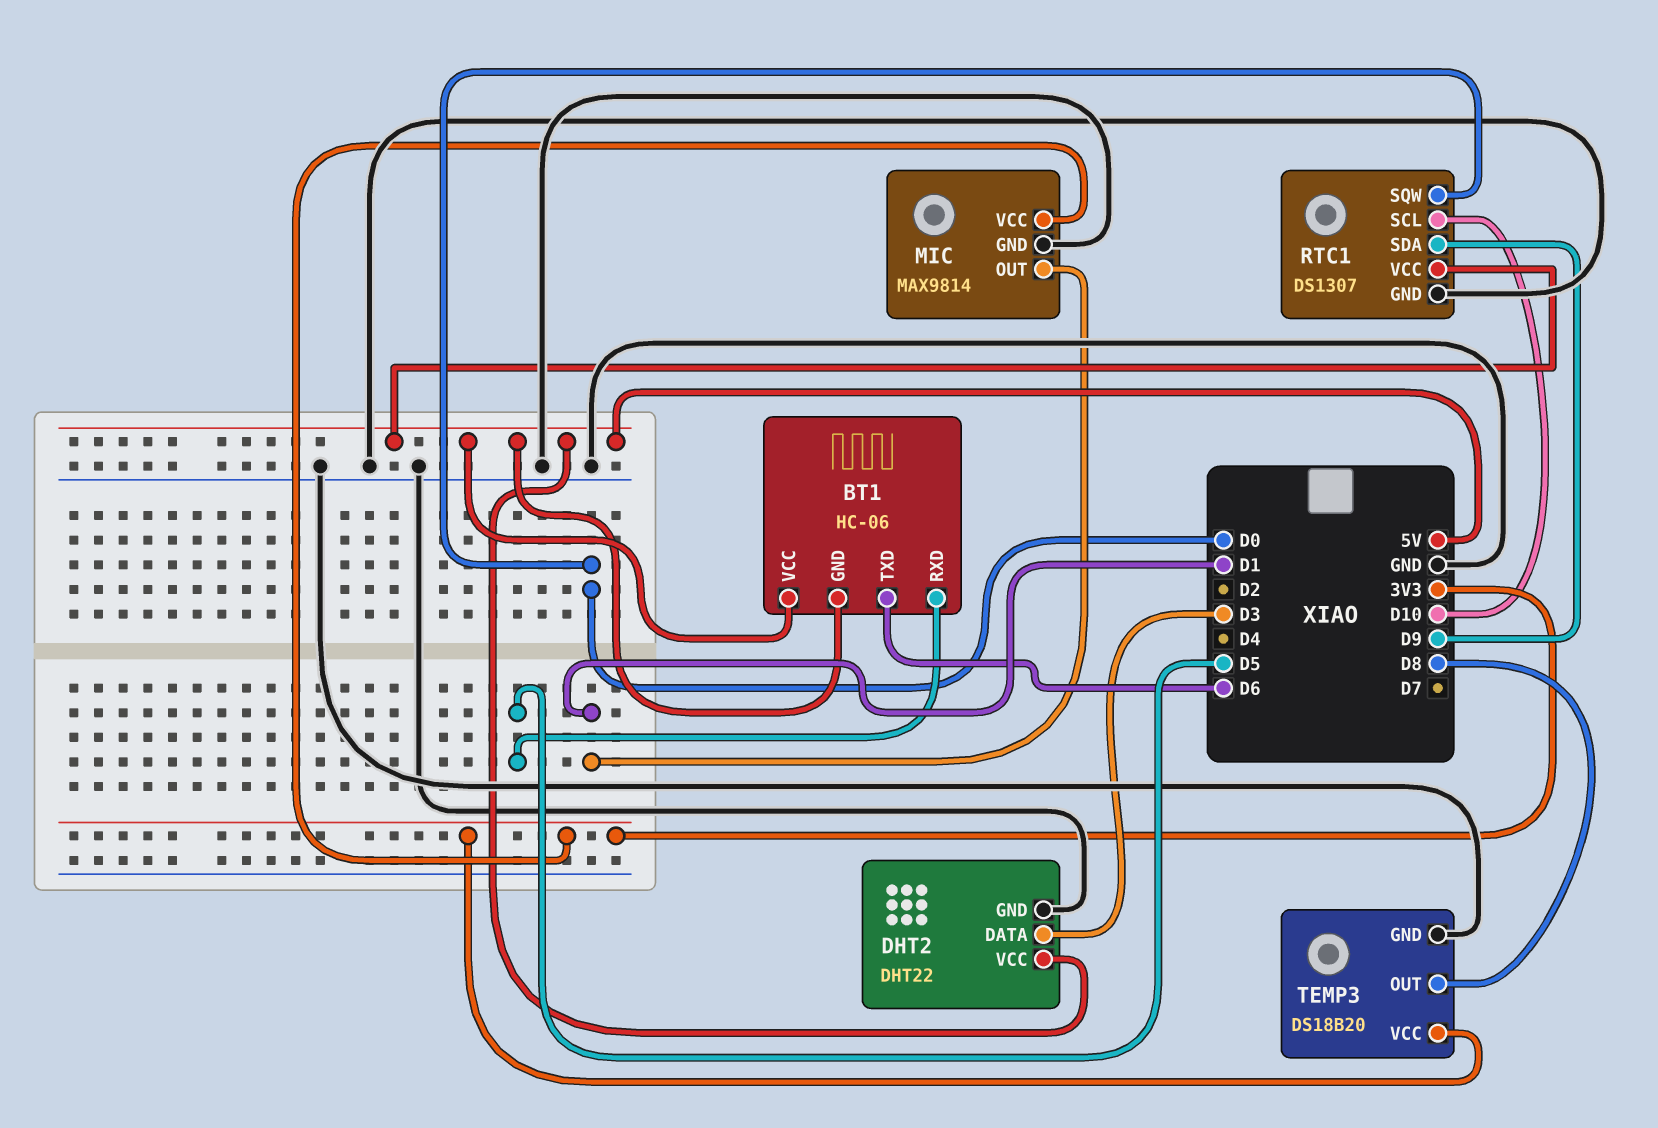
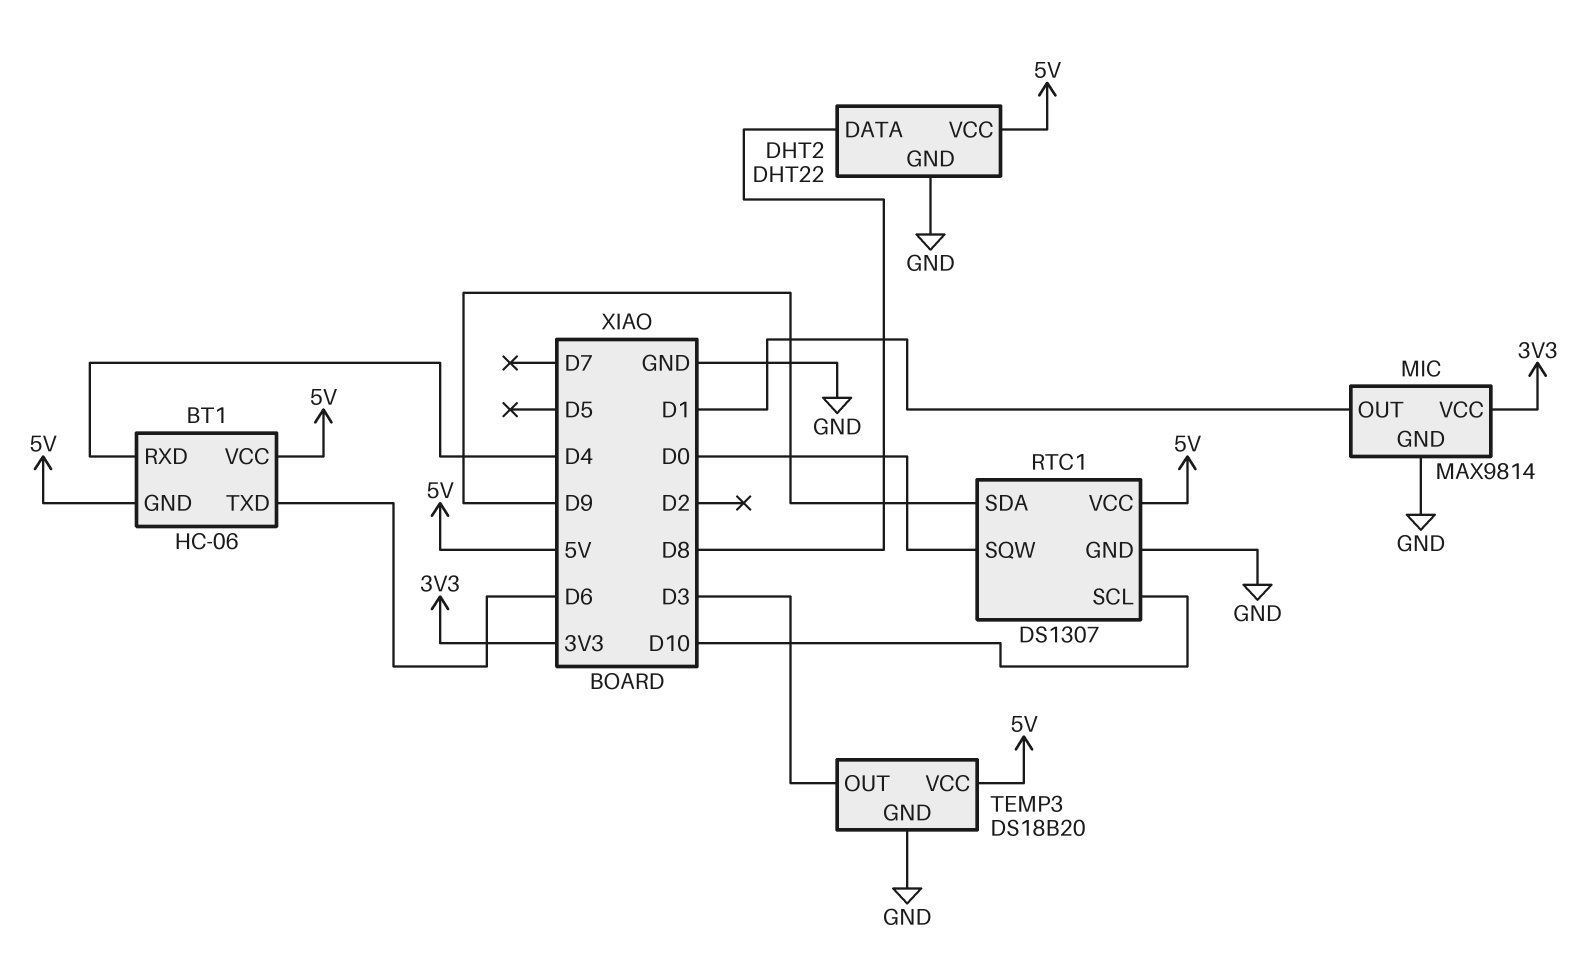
BT1 pin RXD: D5 -> D4
DHT2 pin DATA: D3 -> D8
TEMP3 pin OUT: D8 -> D3
TEMP3 pin VCC: 3V3 -> 5V

